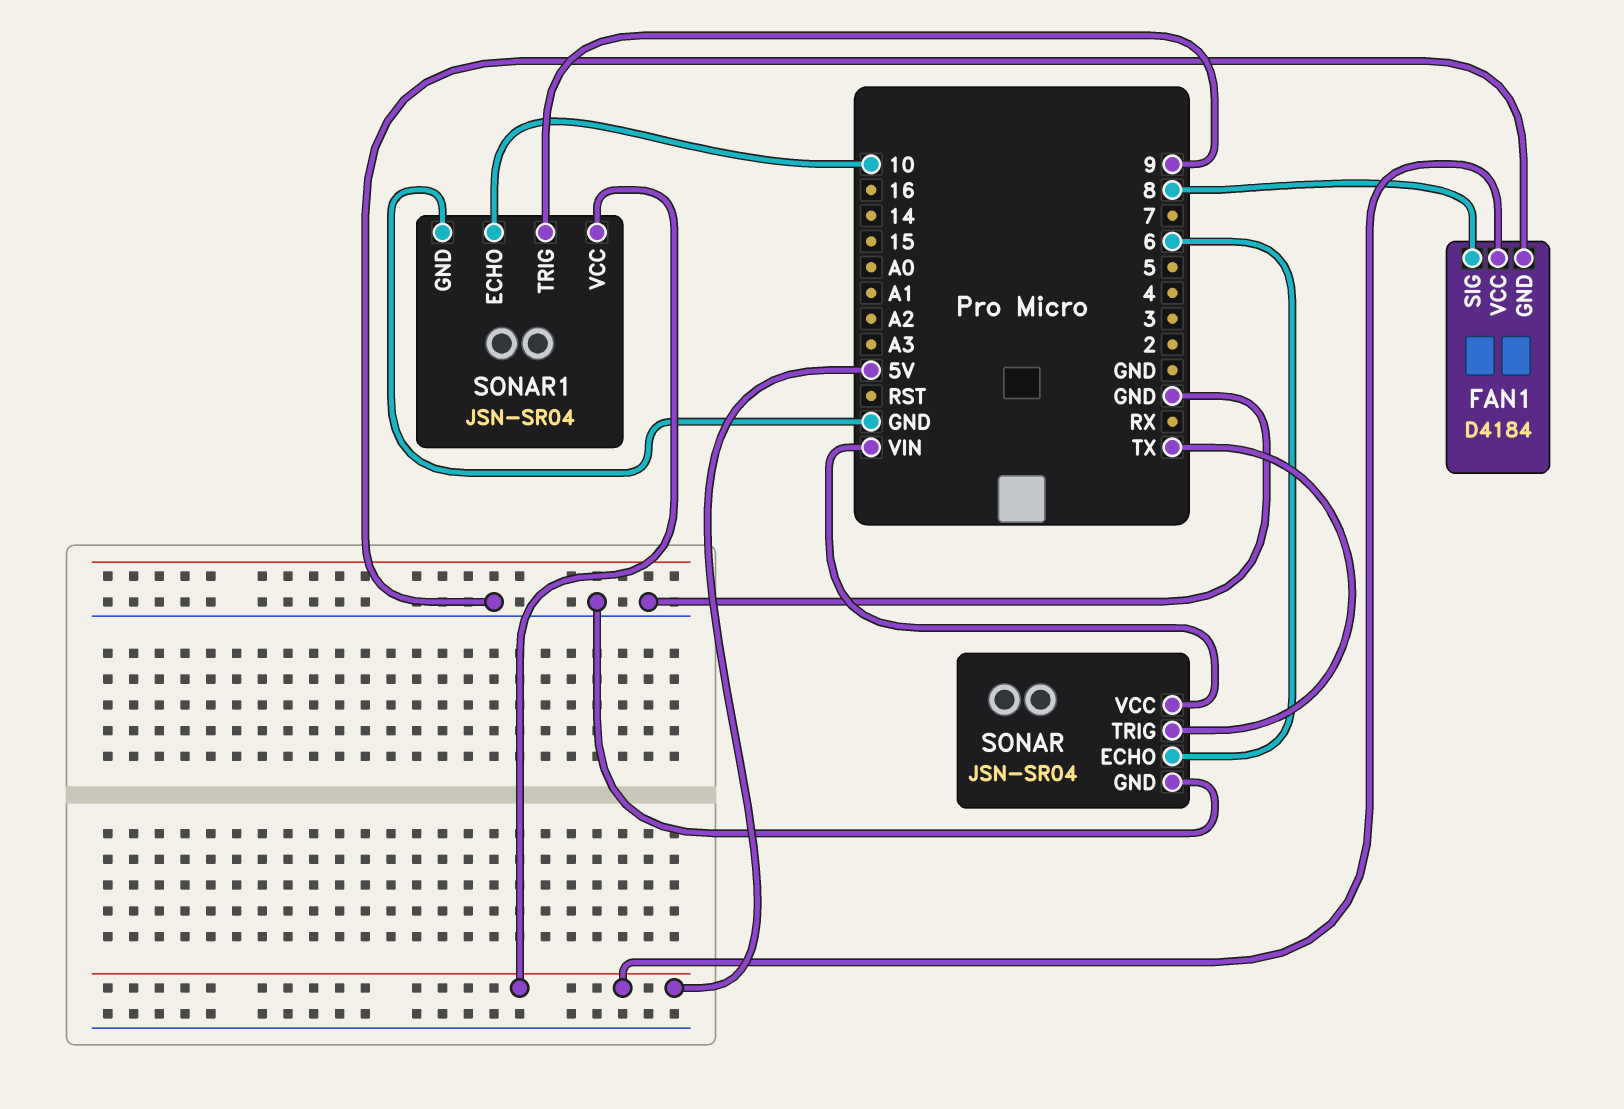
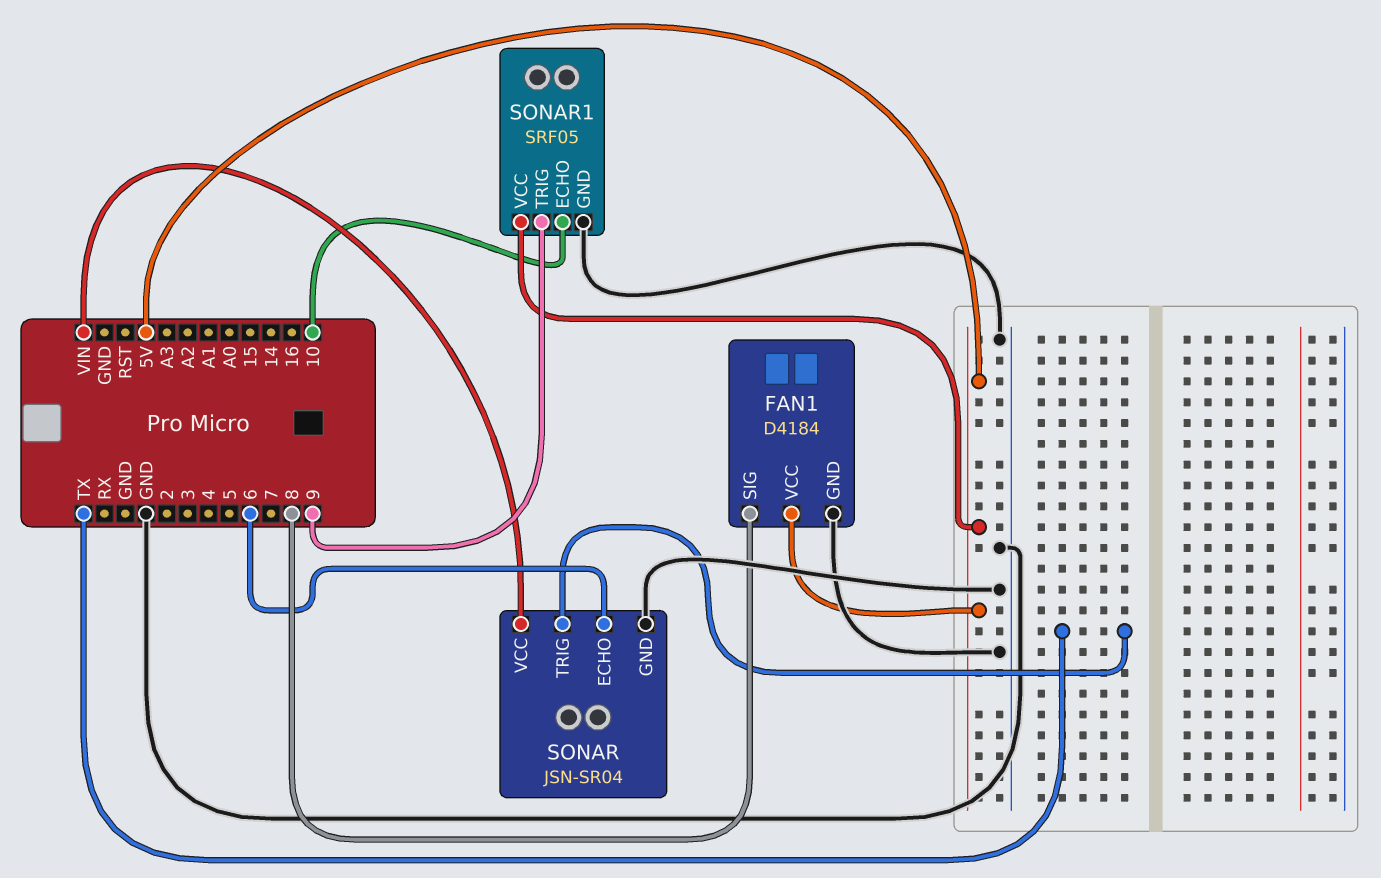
SONAR1: JSN-SR04 -> SRF05

